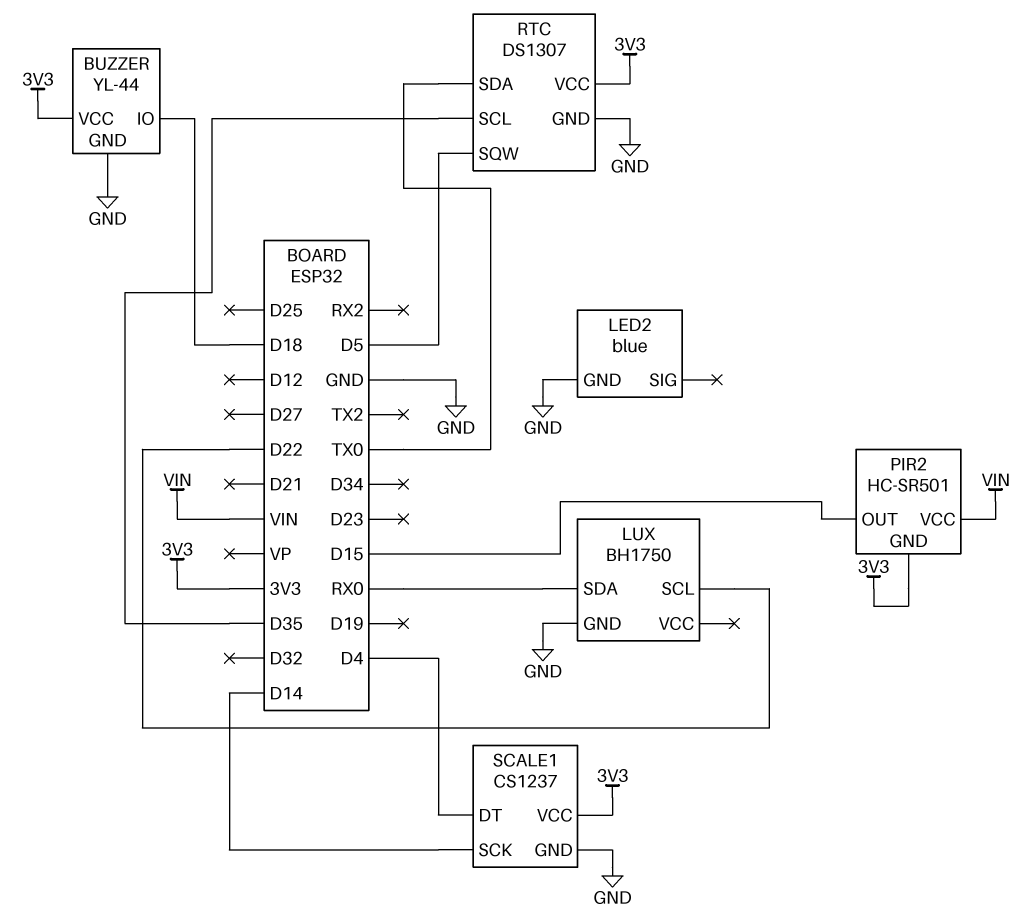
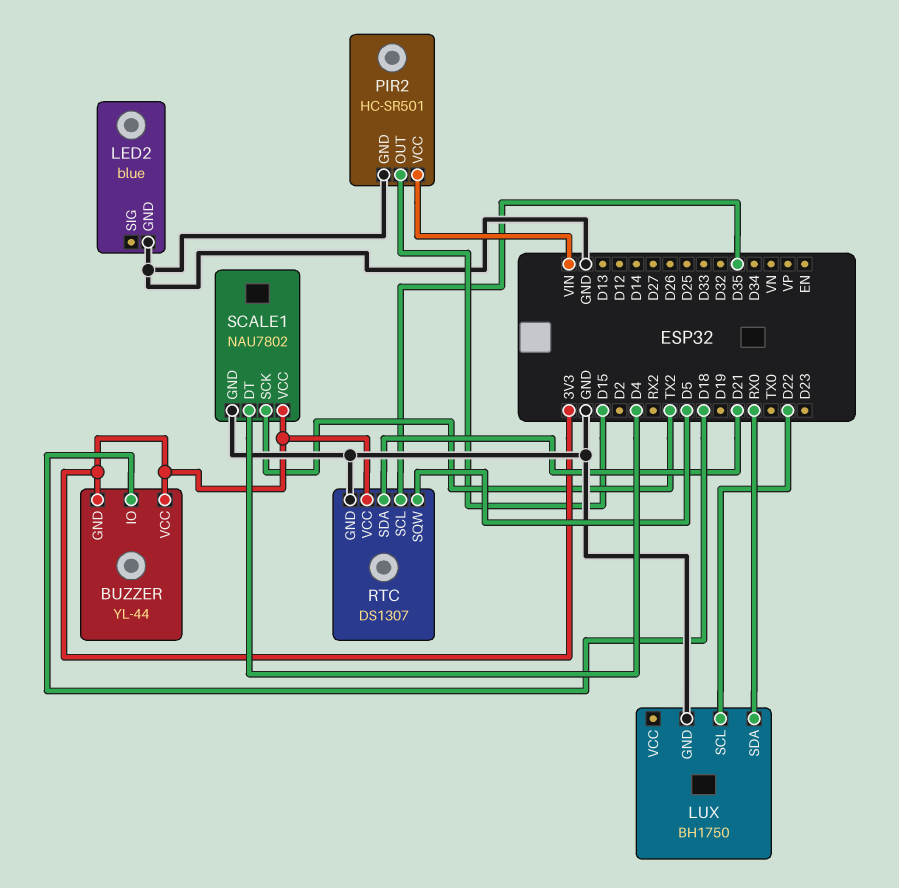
BUZZER pin GND: GND -> 3V3
PIR2 pin GND: 3V3 -> GND
RTC pin SDA: TX0 -> D21
SCALE1: CS1237 -> NAU7802
SCALE1 pin SCK: D14 -> TX2

